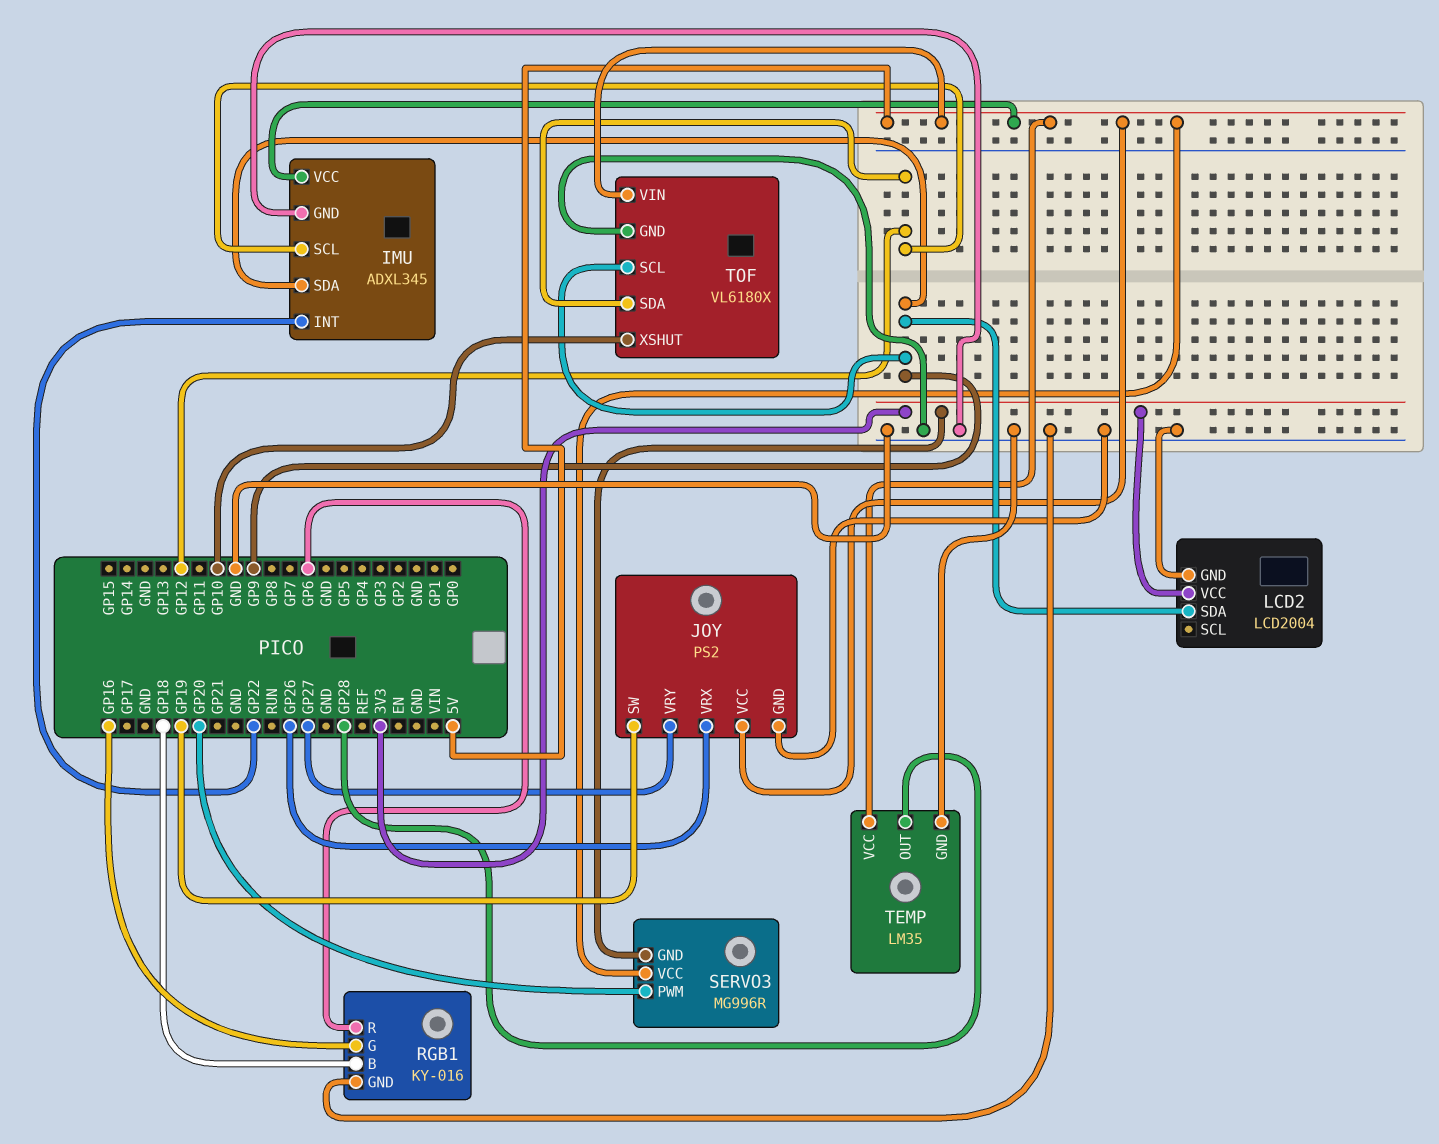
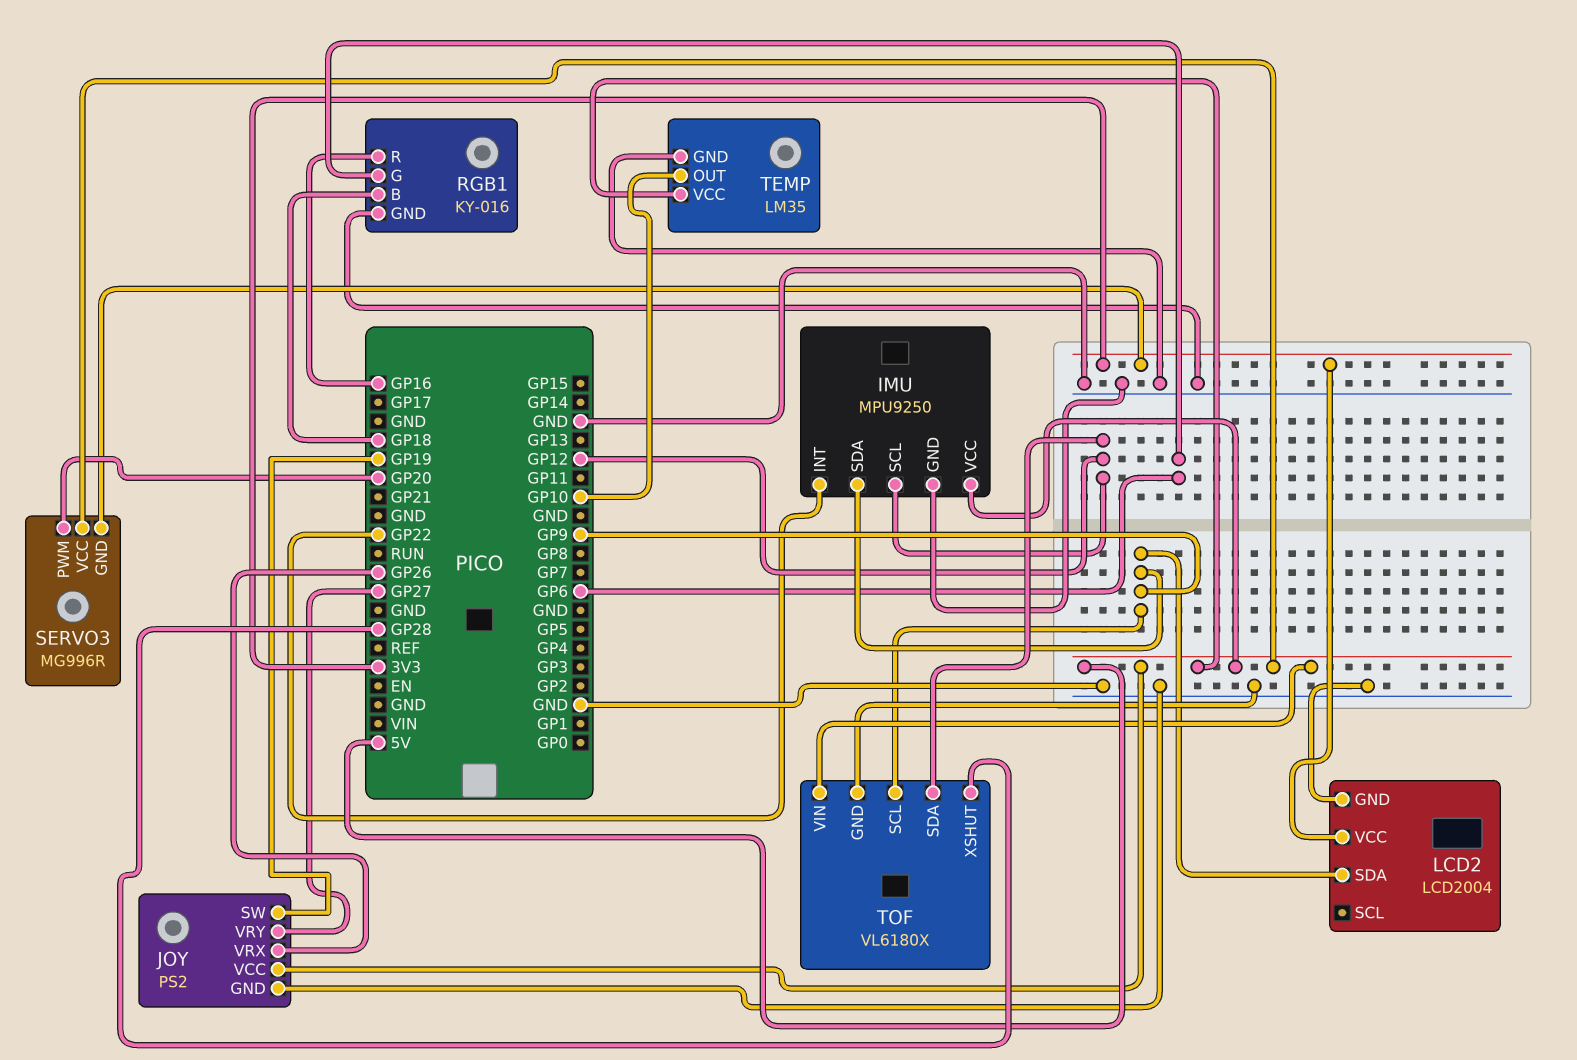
IMU: ADXL345 -> MPU9250
RGB1 pin G: GP16 -> GP6
RGB1 pin R: GP6 -> GP16
TEMP pin OUT: GP28 -> GP10
TOF pin XSHUT: GP10 -> GP28

